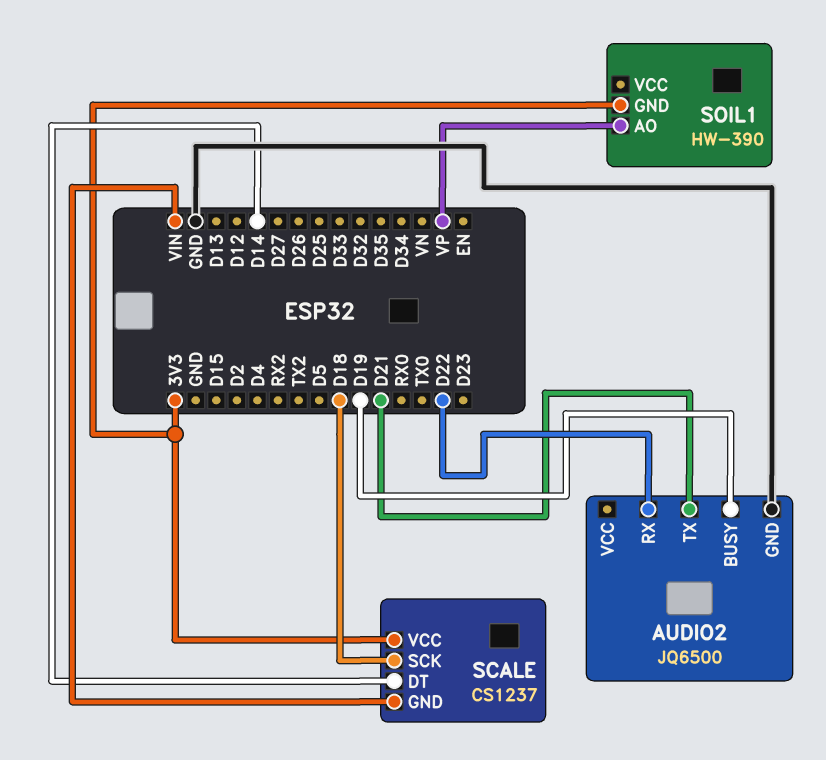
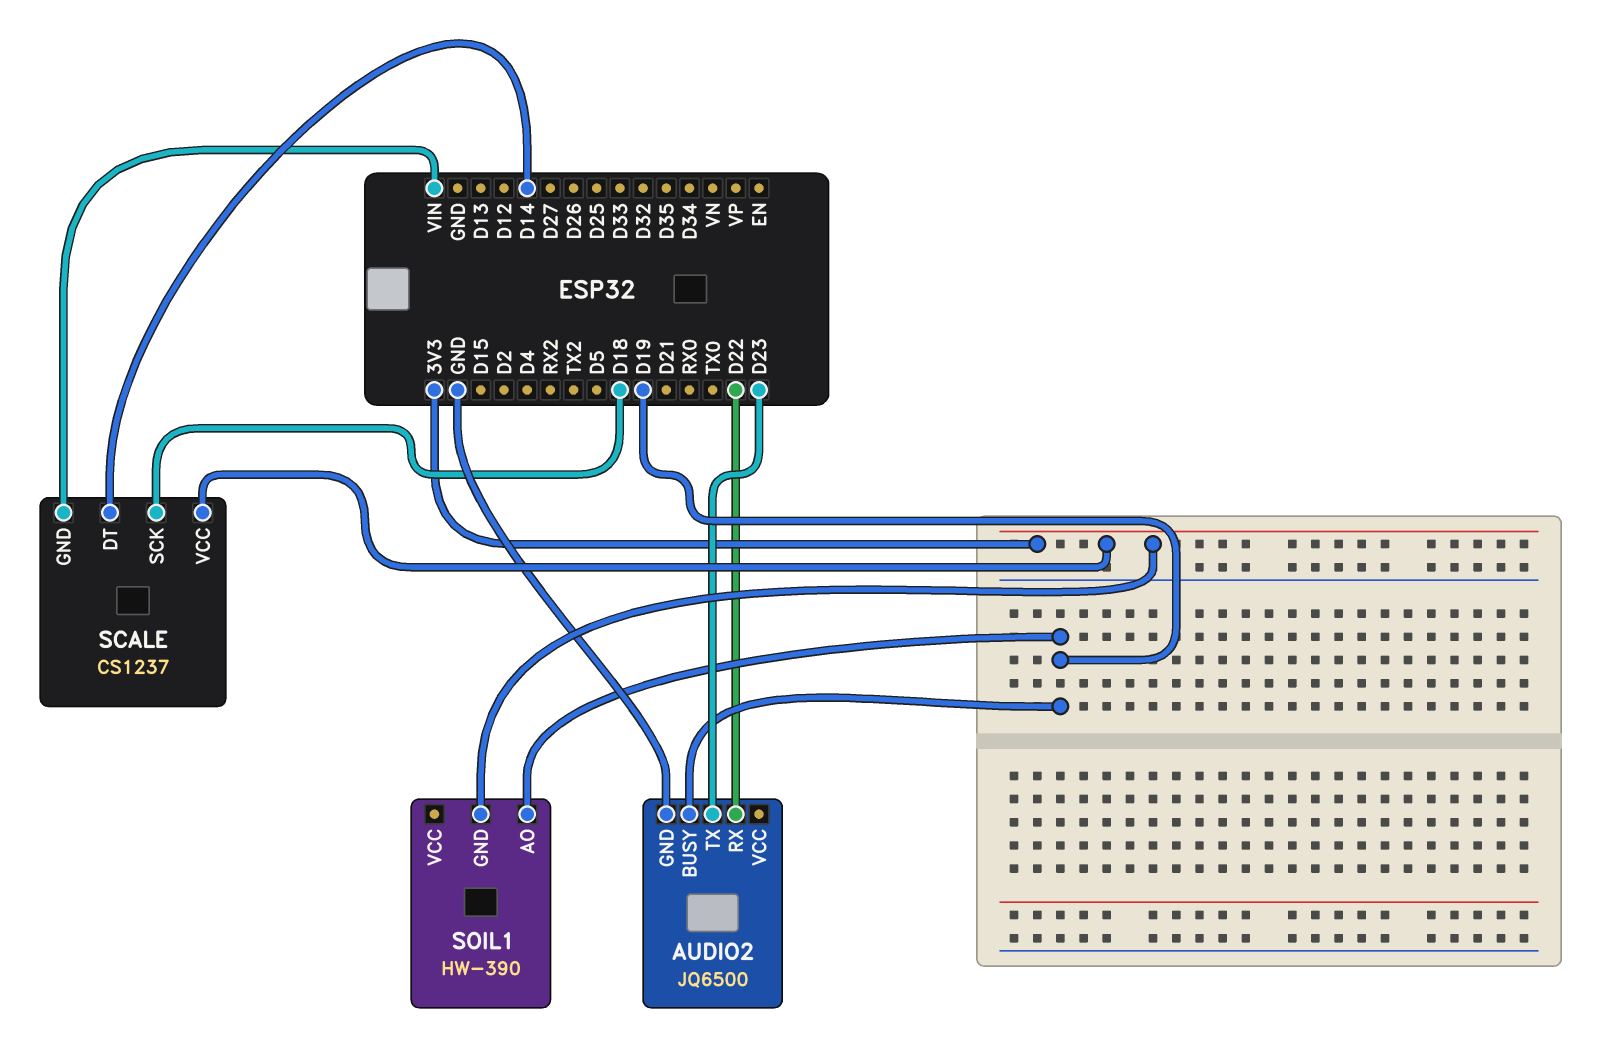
AUDIO2 pin TX: D21 -> D23
SOIL1 pin AO: VP -> D19

